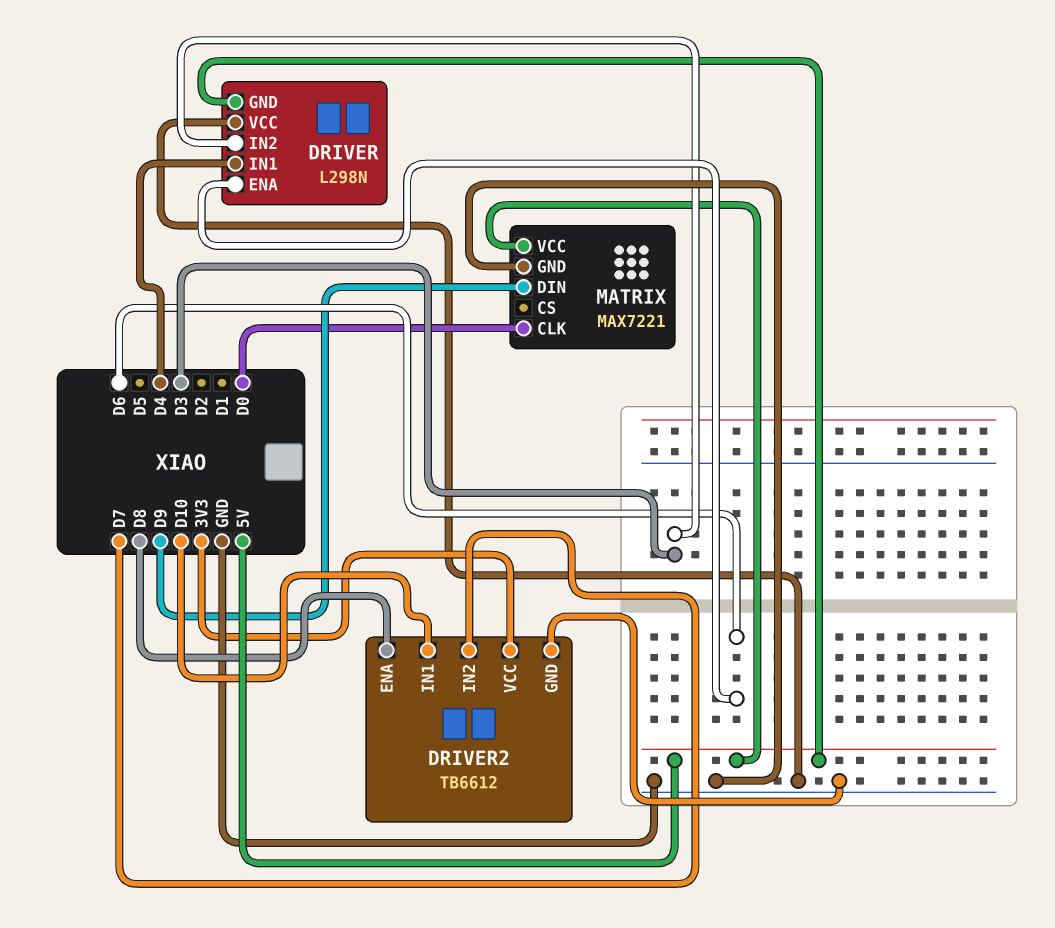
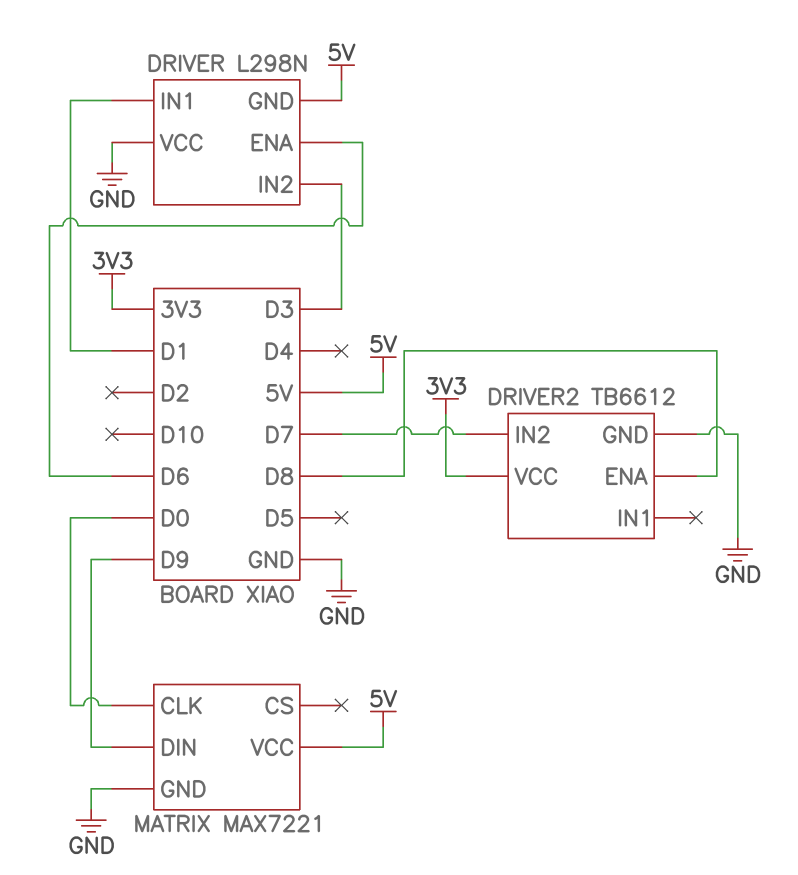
DRIVER pin IN1: D4 -> D1
DRIVER2 pin IN1: D10 -> none

